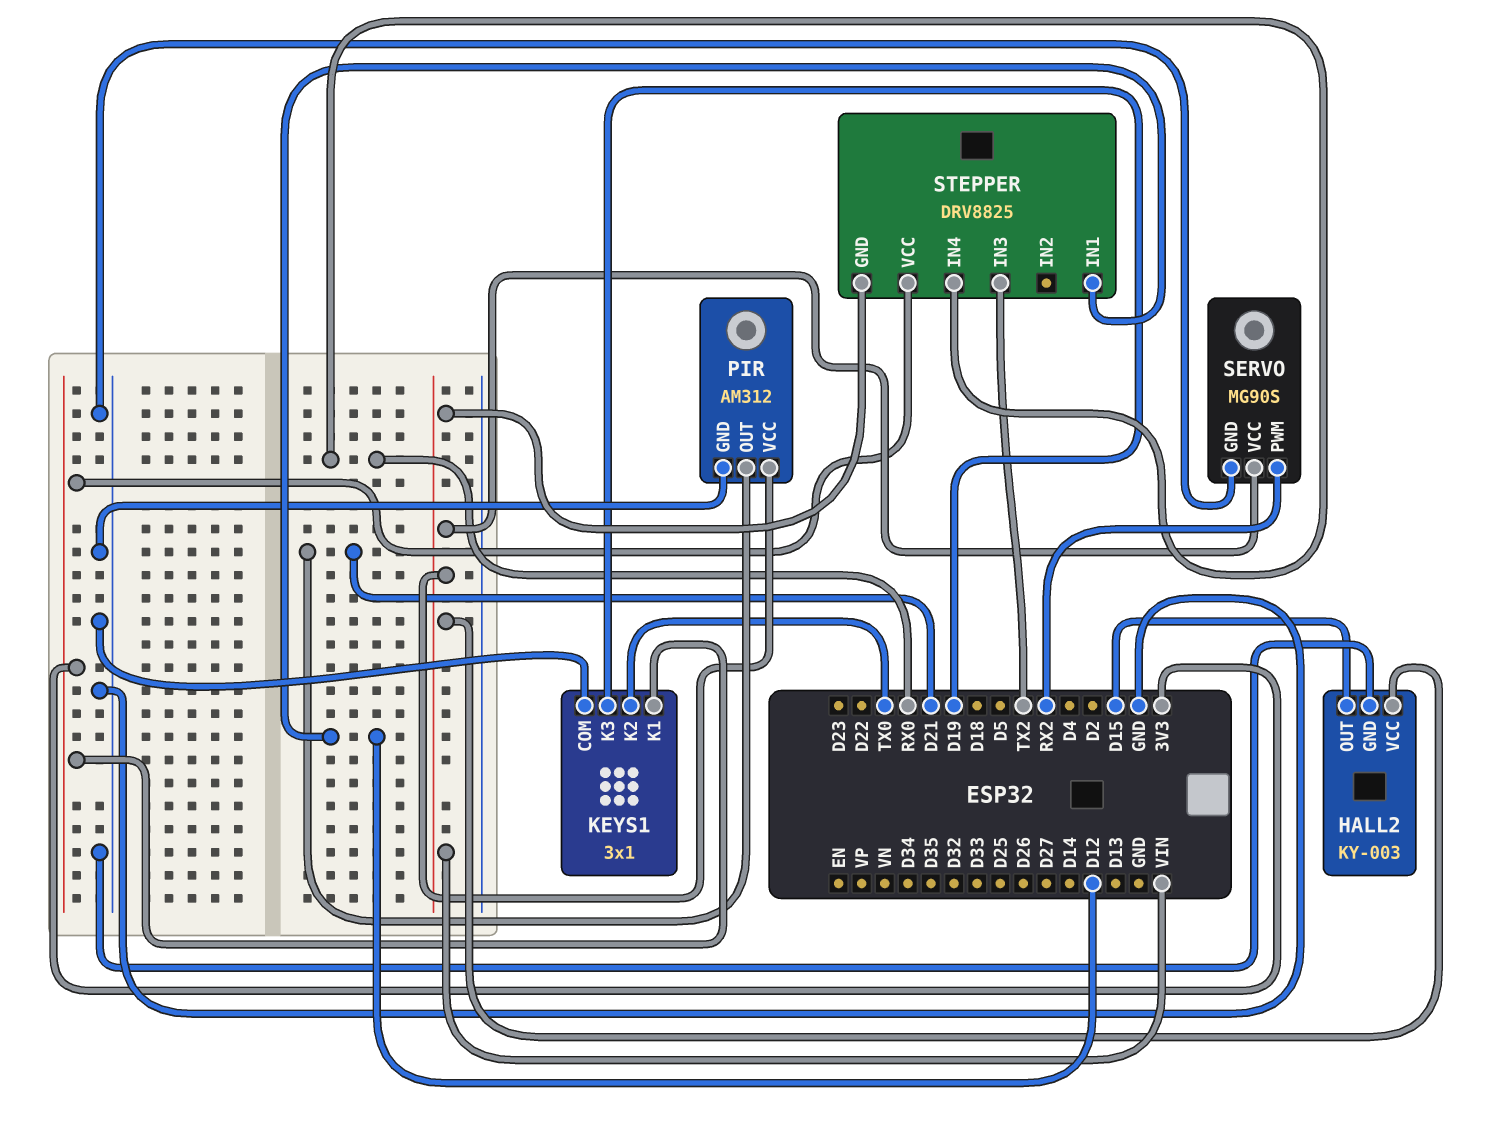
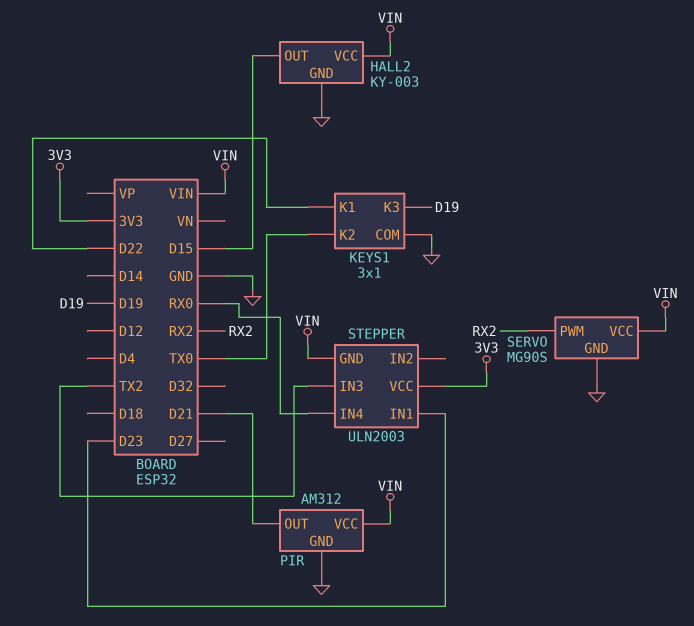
KEYS1 pin K1: 3V3 -> D22
STEPPER: DRV8825 -> ULN2003
STEPPER pin IN1: D12 -> D23

